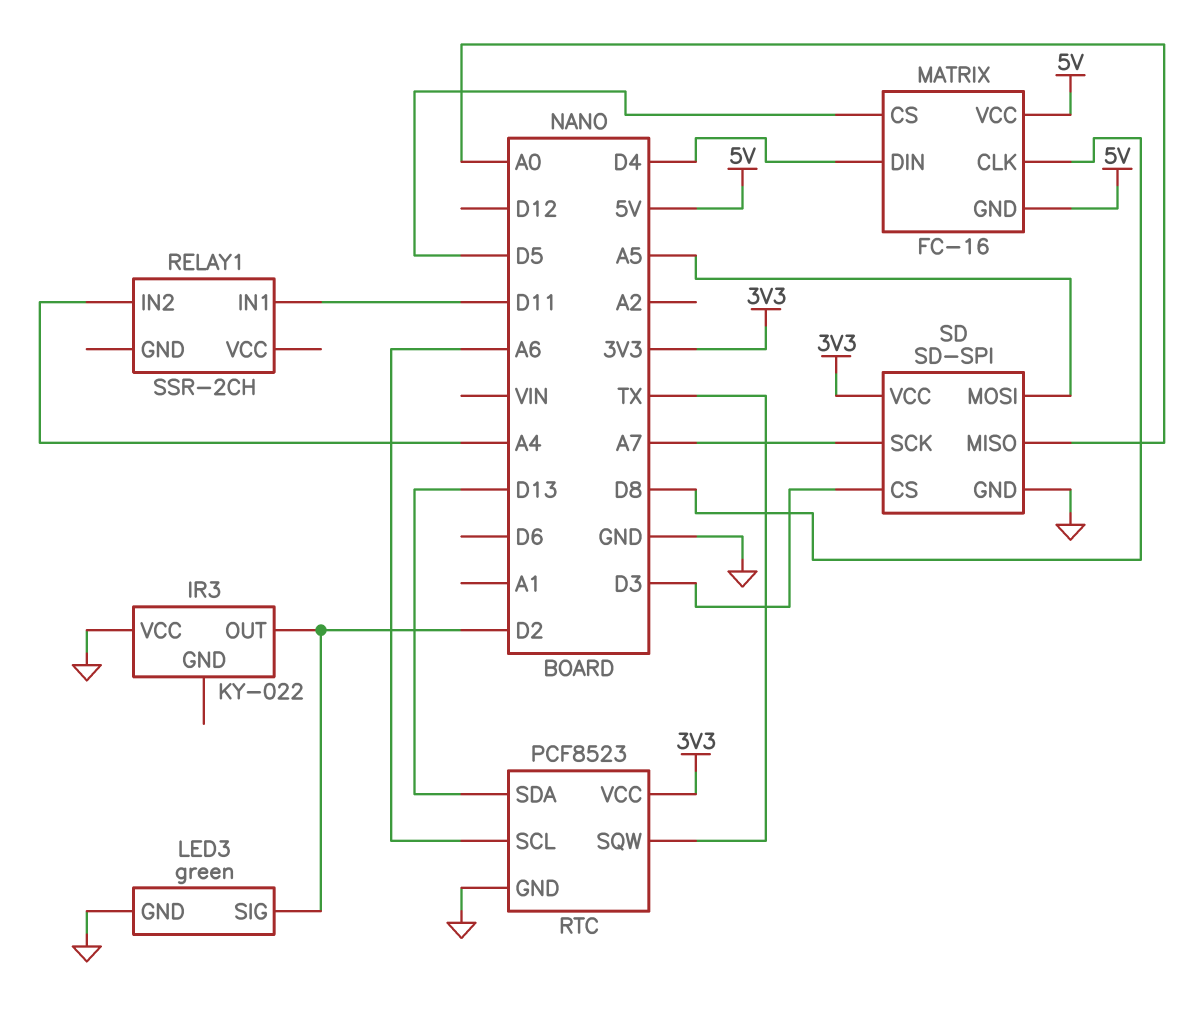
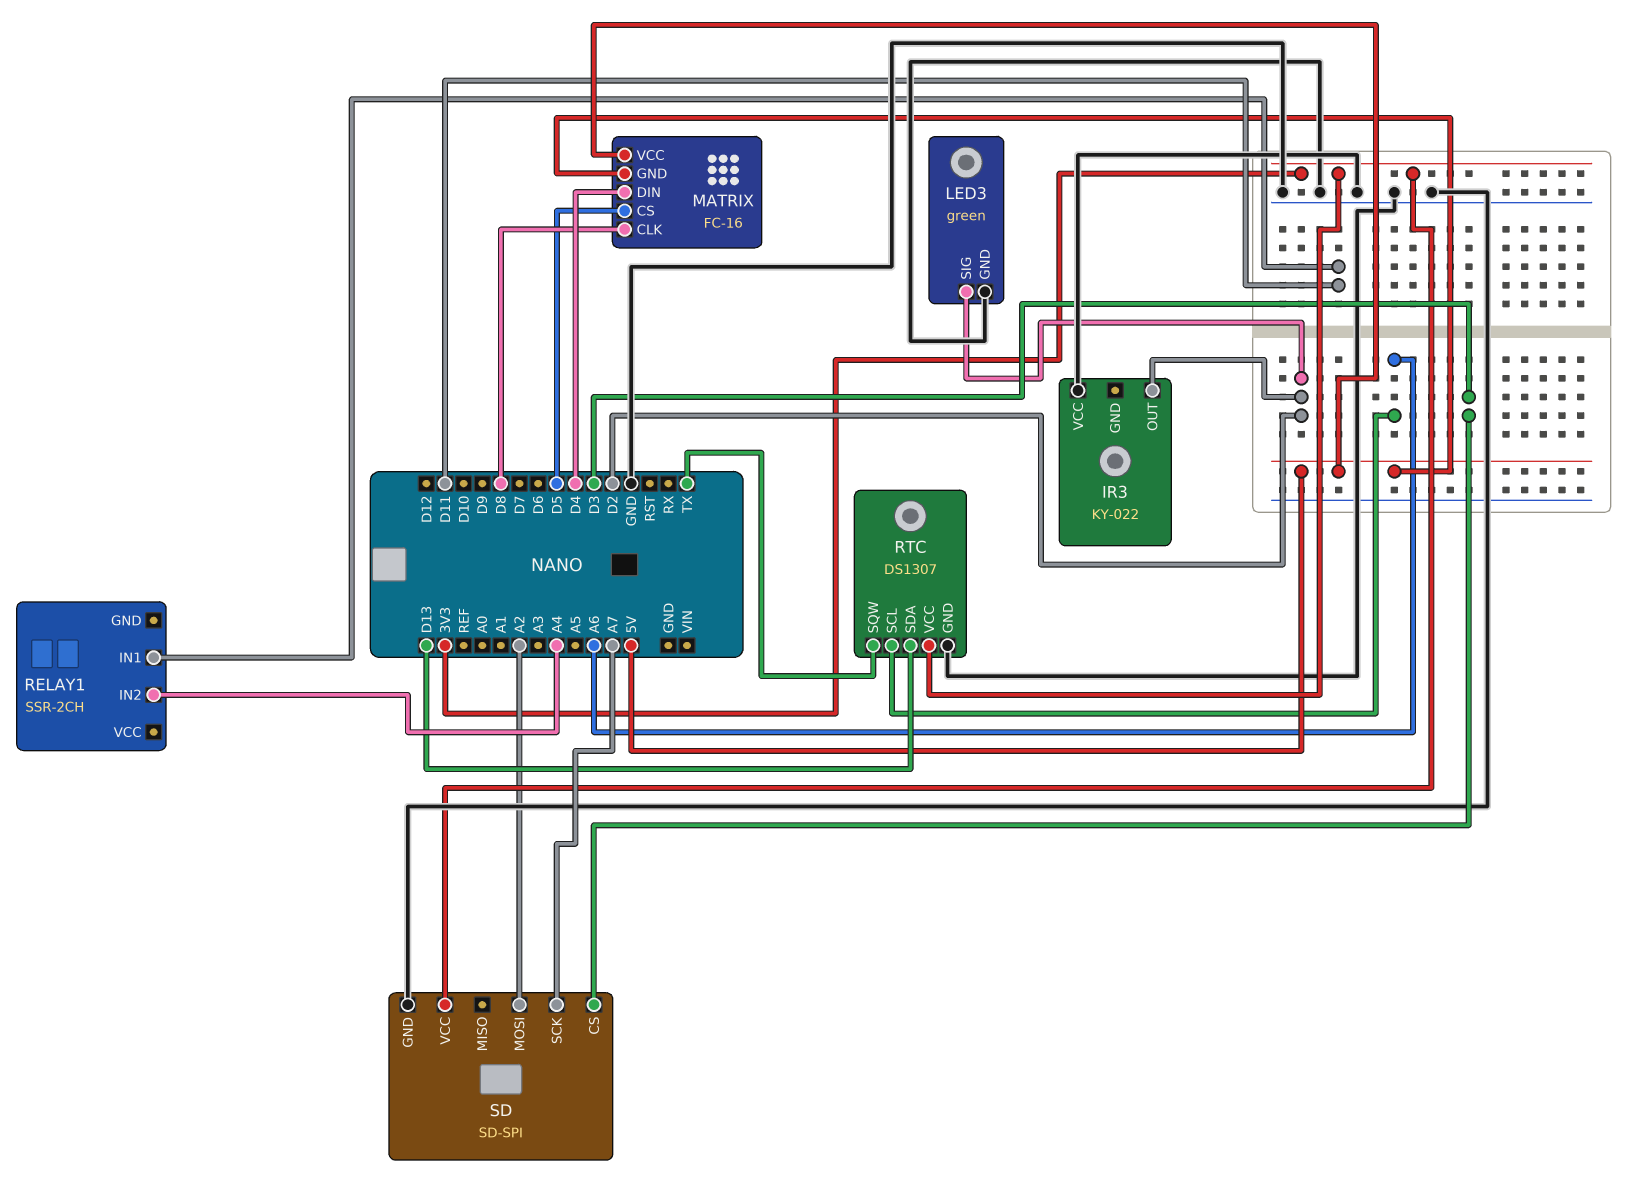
RTC: PCF8523 -> DS1307
SD pin MISO: A0 -> none
SD pin MOSI: A5 -> A2

